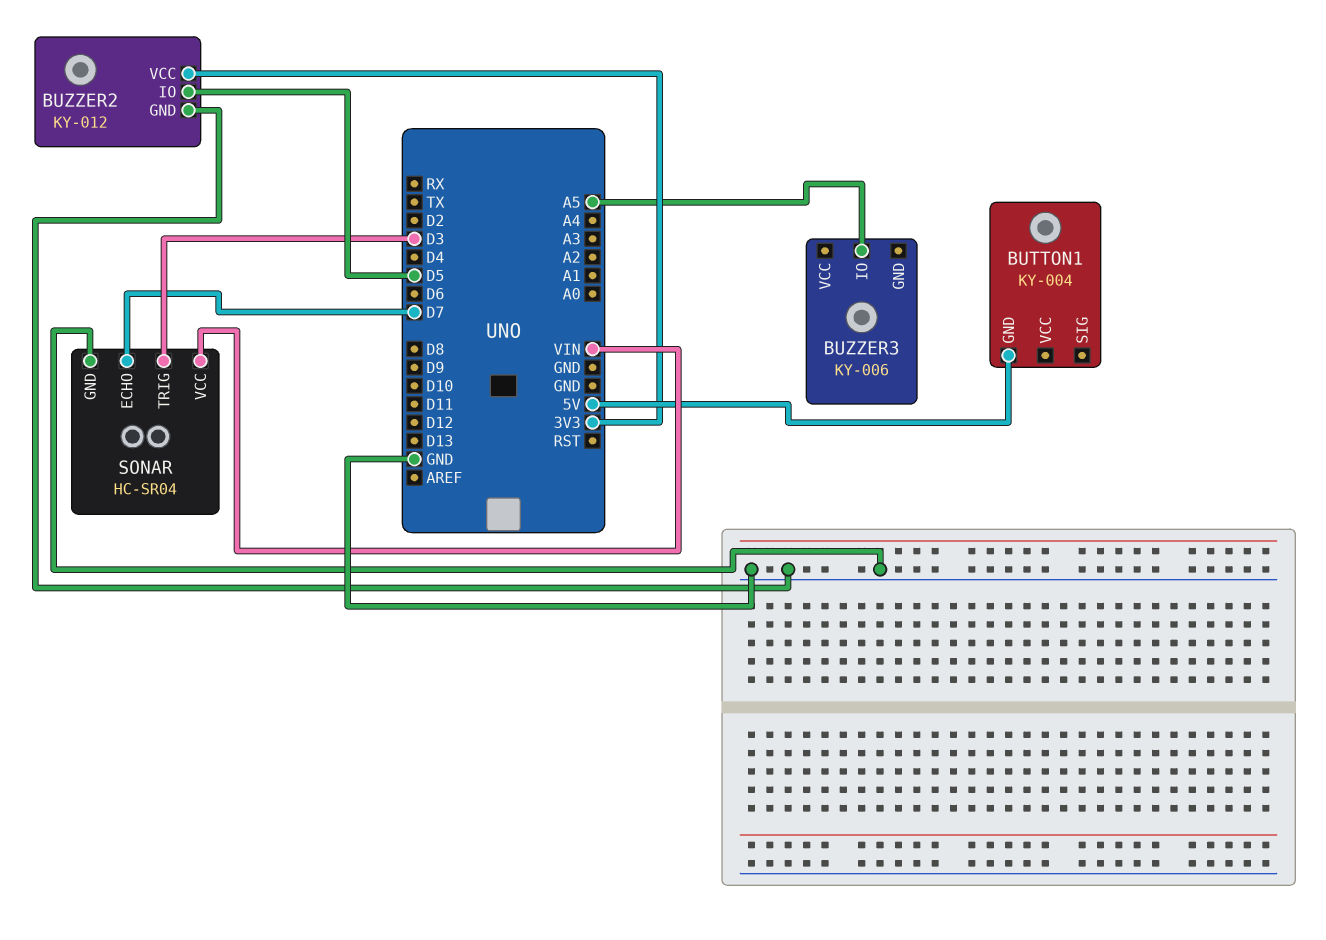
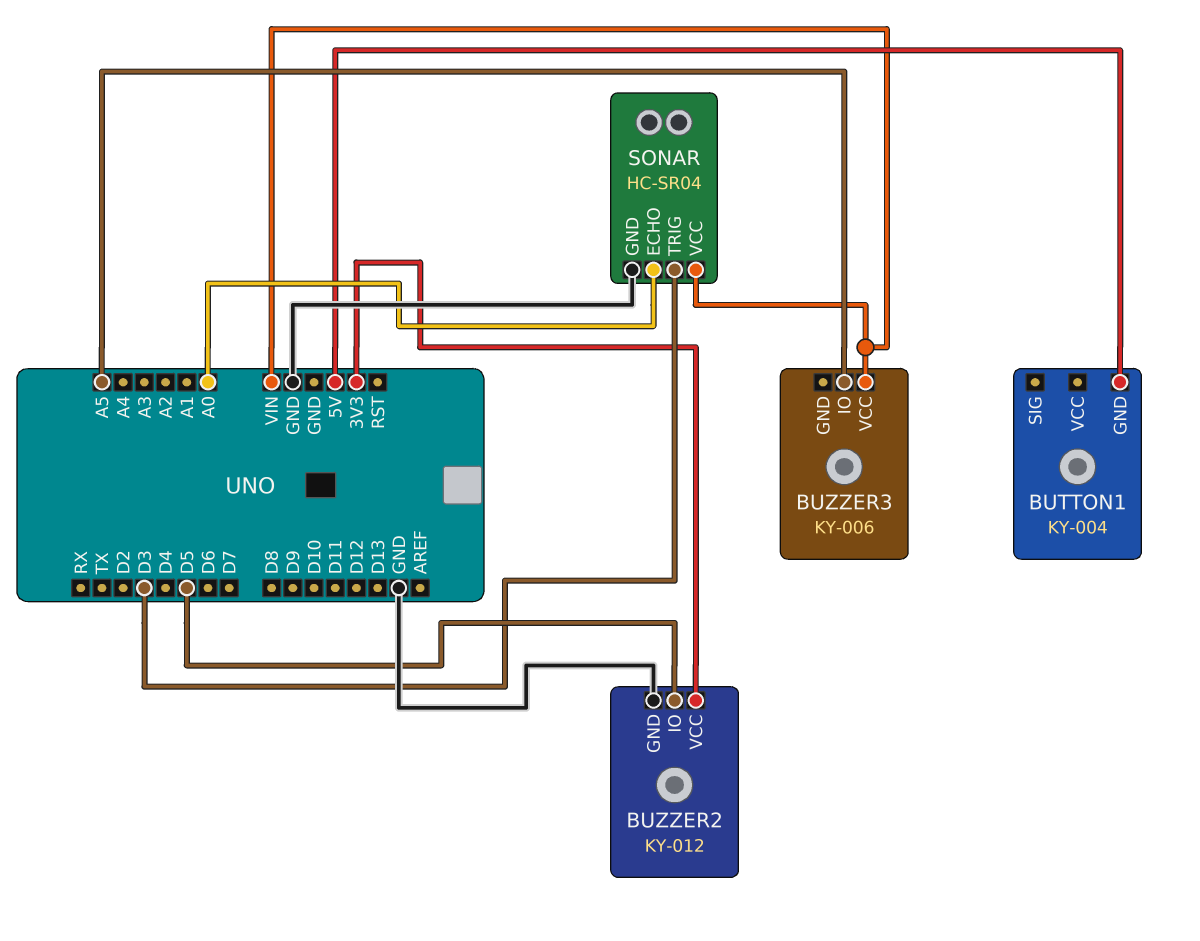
BUZZER3 pin VCC: none -> VIN
SONAR pin ECHO: D7 -> A0

